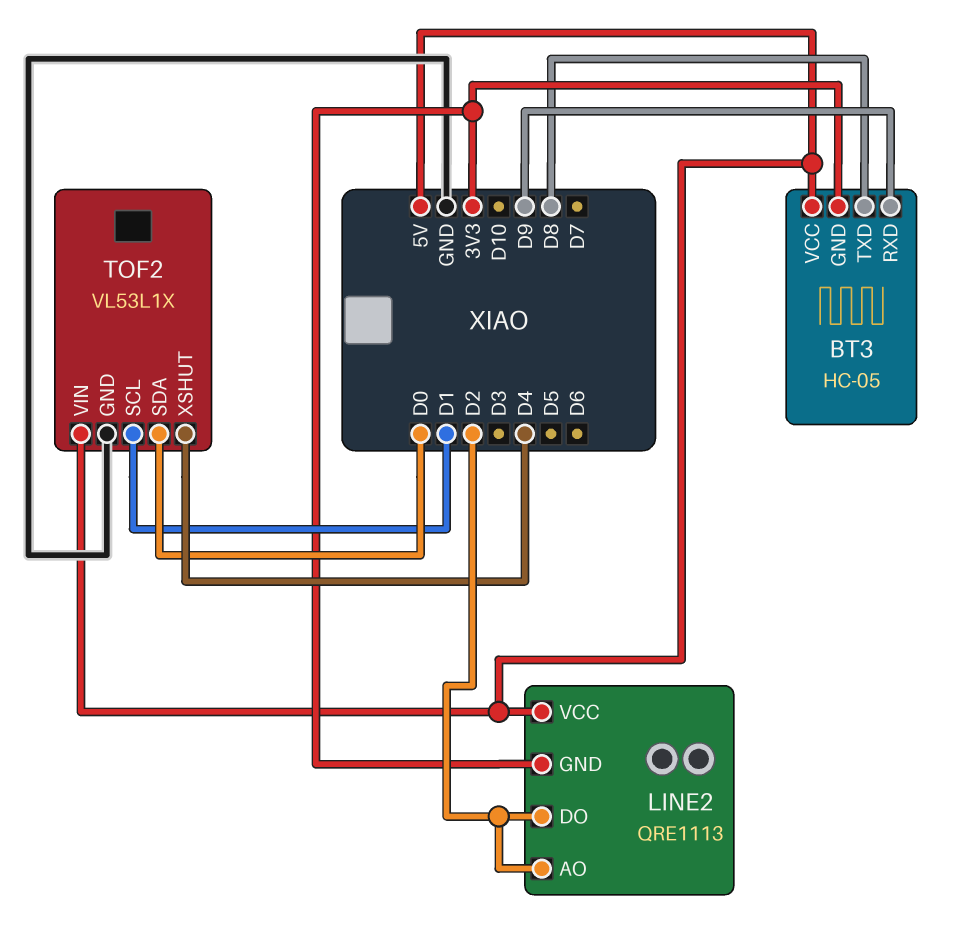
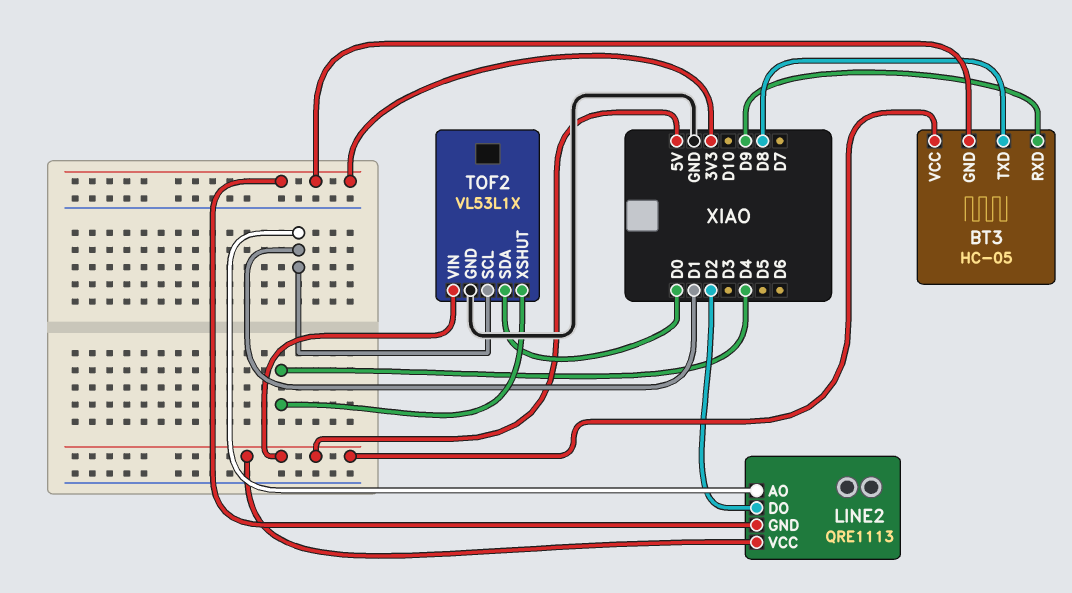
LINE2 pin AO: D2 -> D1

